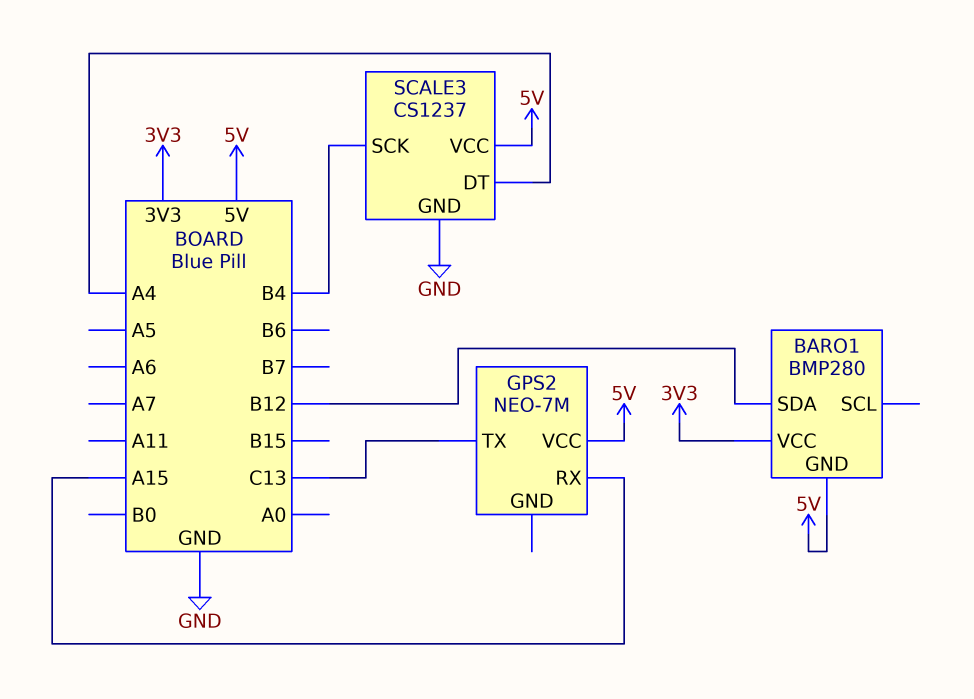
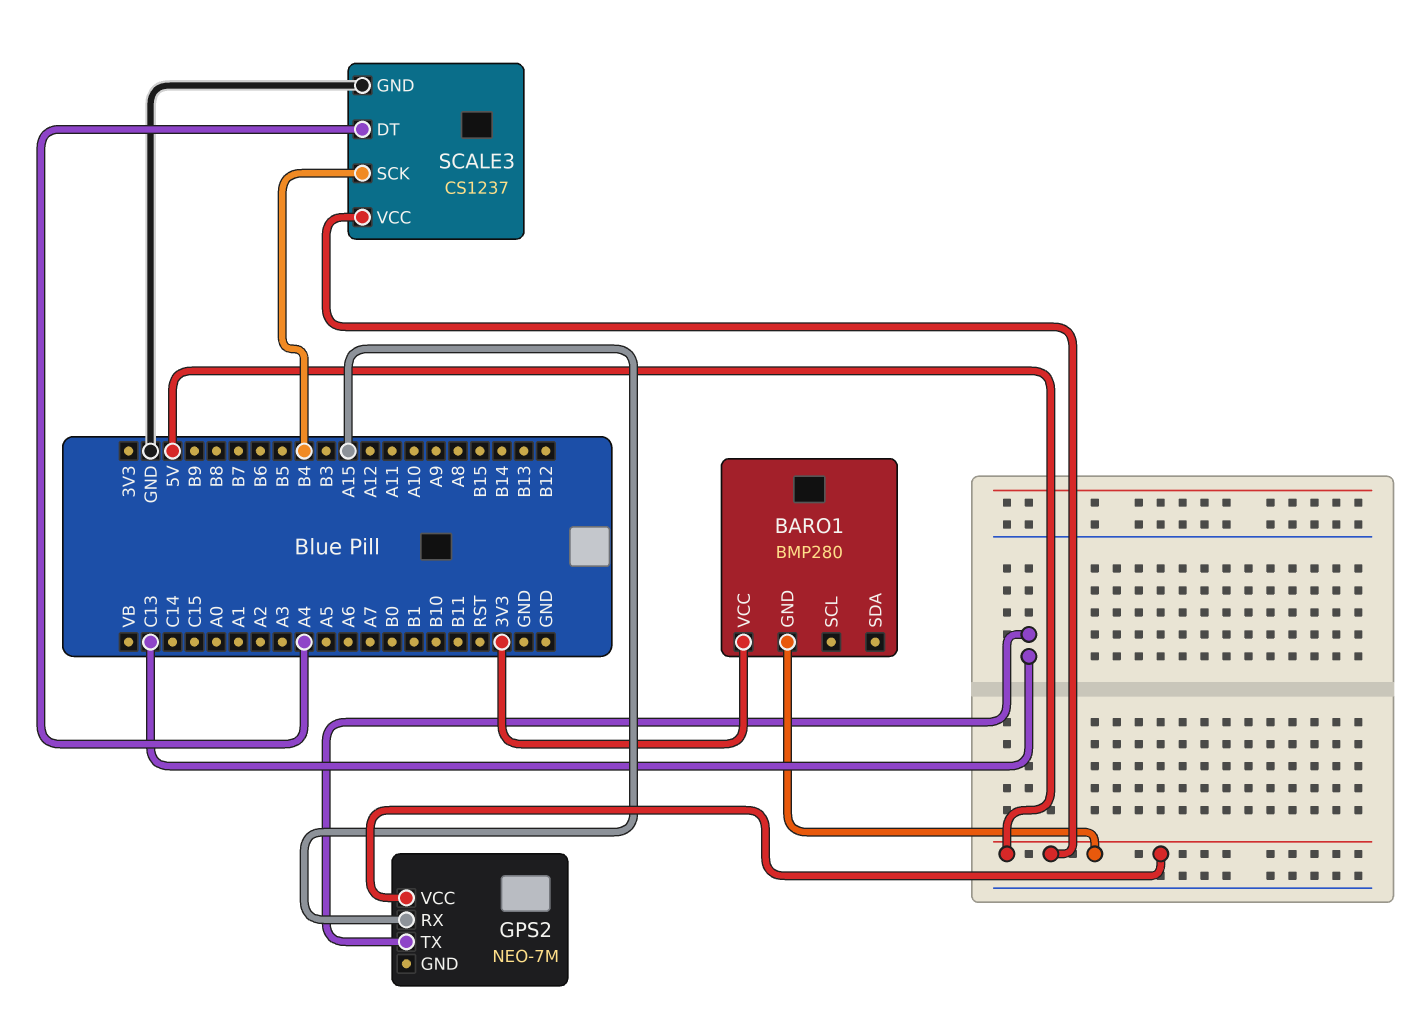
BARO1 pin SDA: B12 -> none

